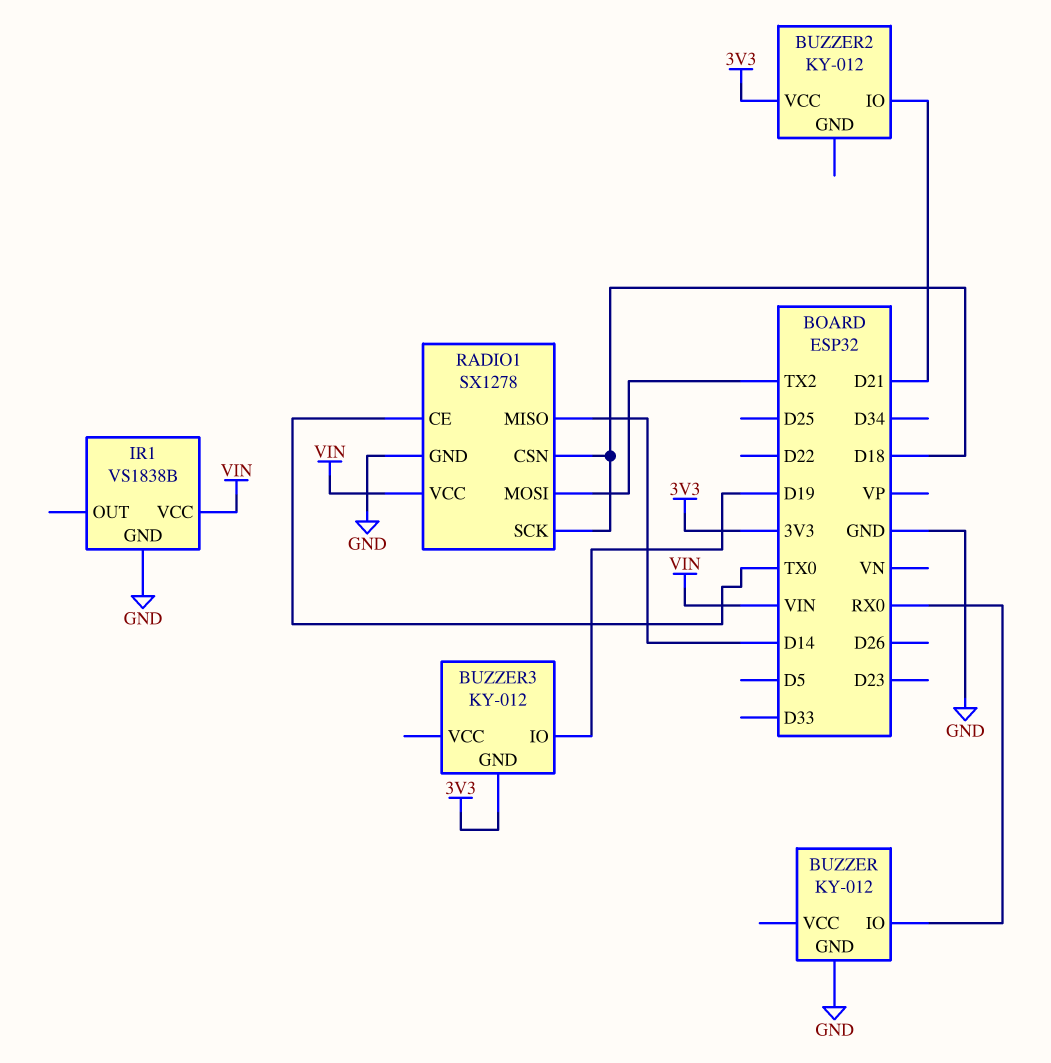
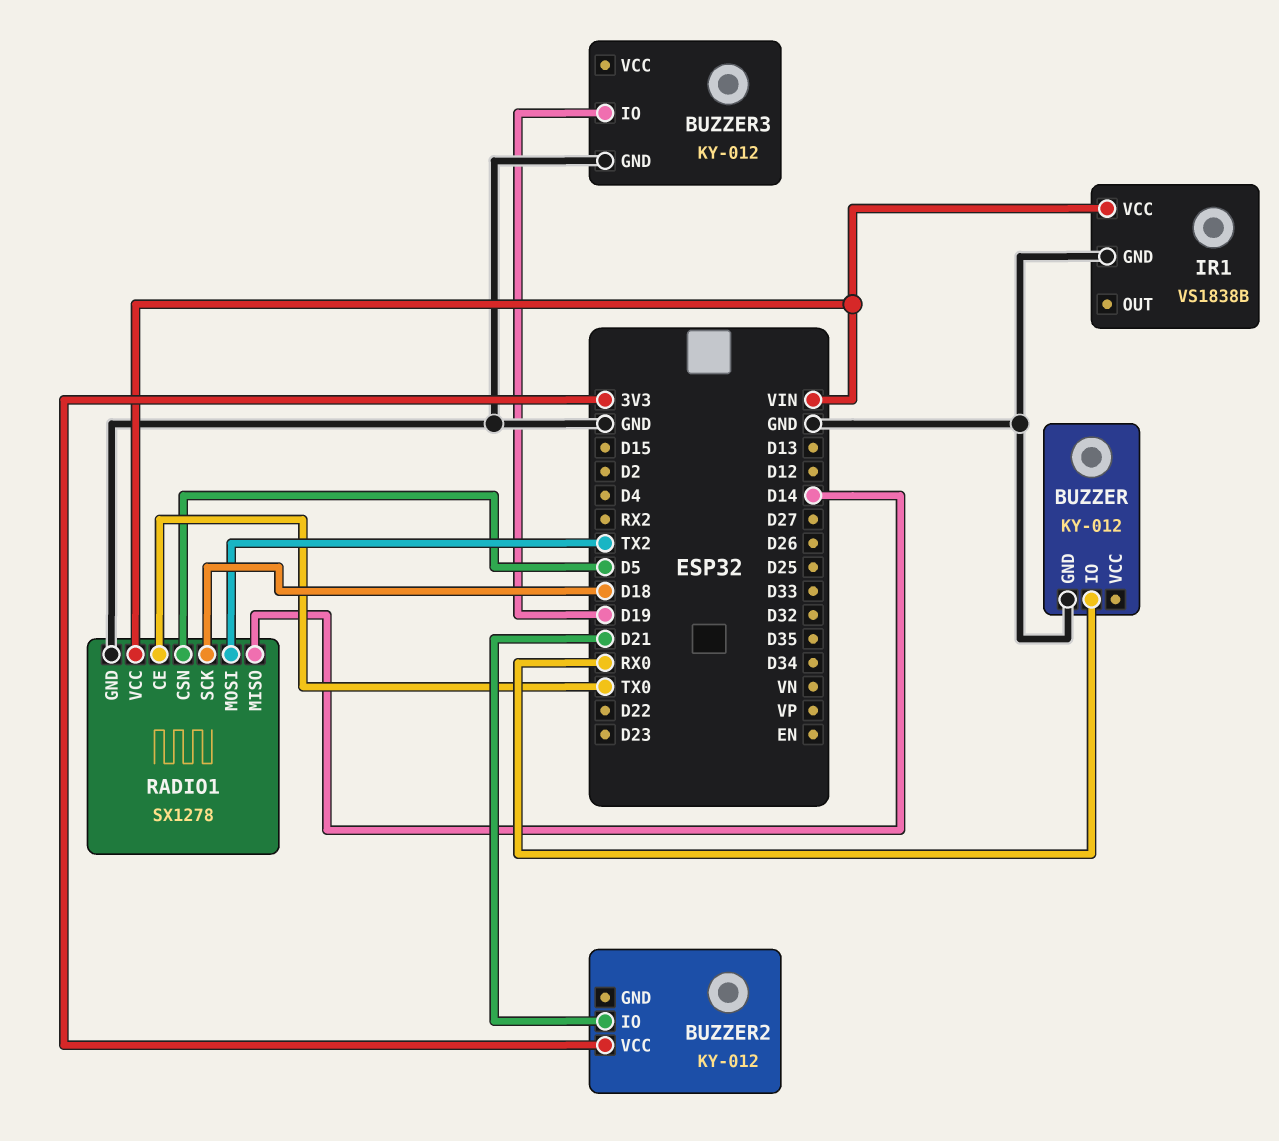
BUZZER3 pin GND: 3V3 -> GND
RADIO1 pin CSN: D18 -> D5

